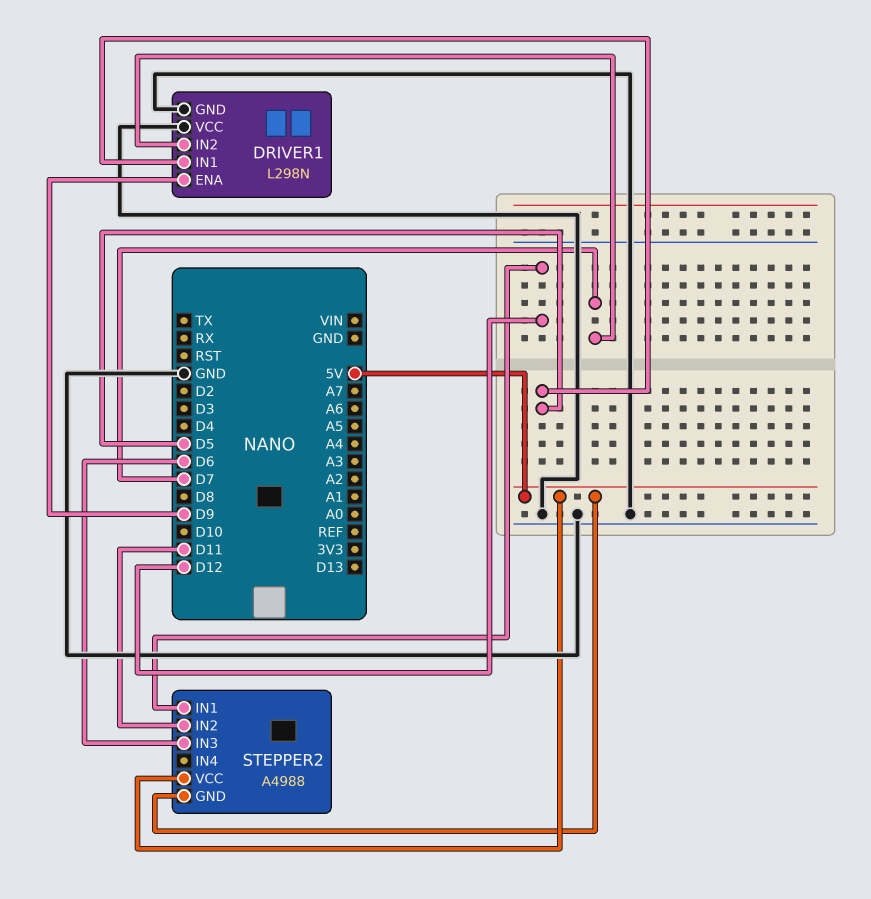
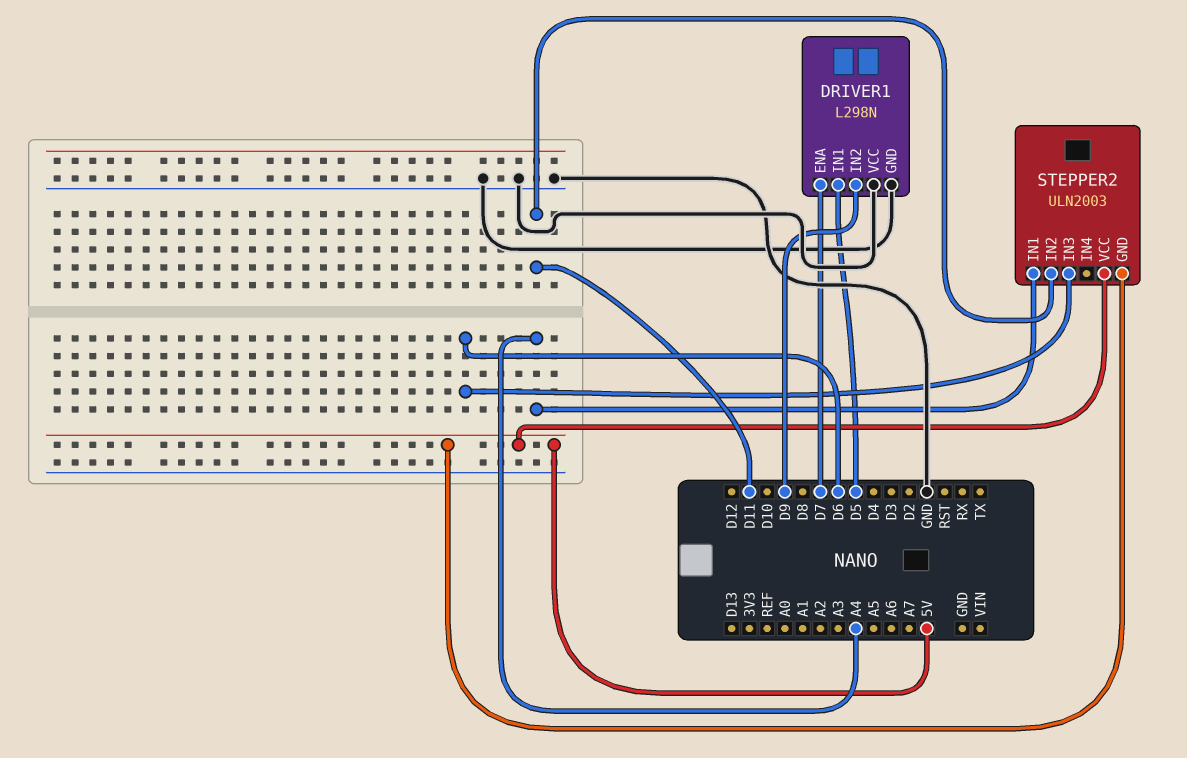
DRIVER1 pin ENA: D9 -> D7
DRIVER1 pin IN2: D7 -> D9
STEPPER2: A4988 -> ULN2003
STEPPER2 pin IN1: D12 -> A4

